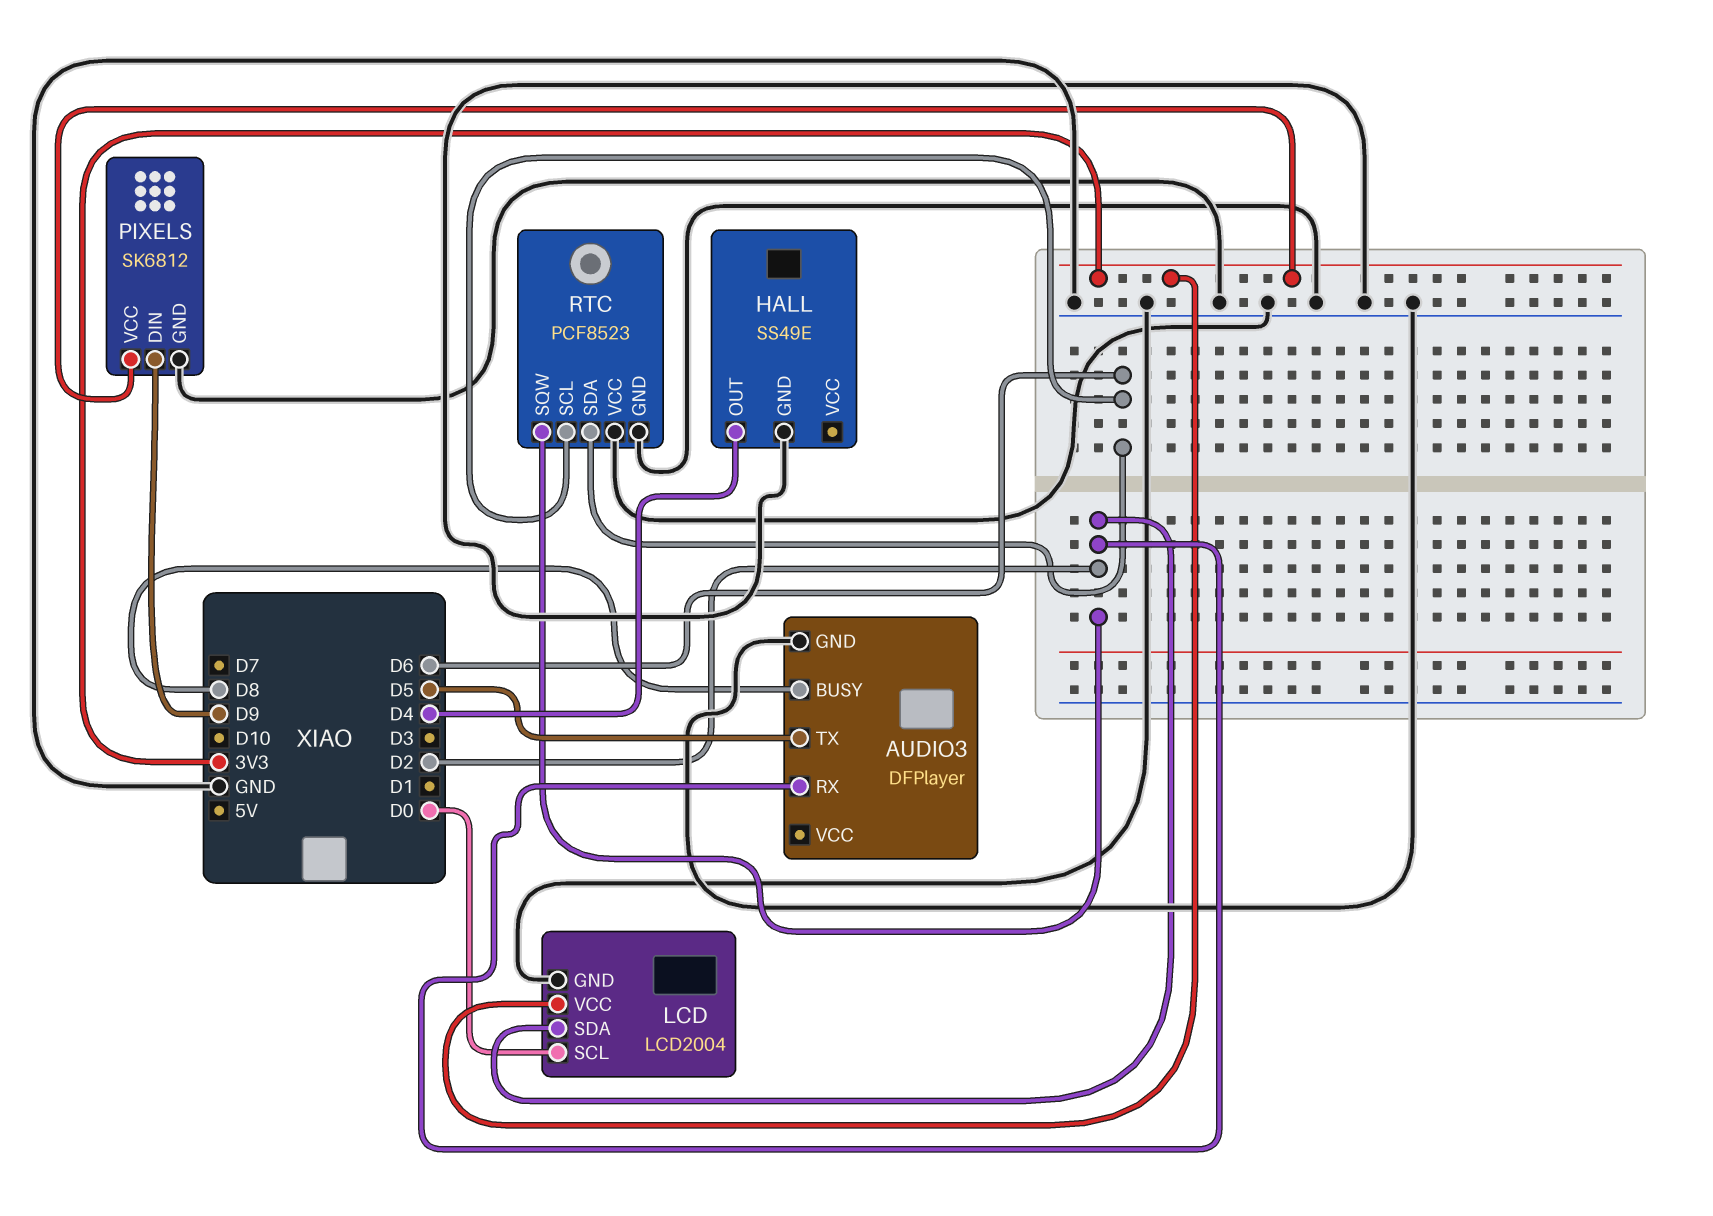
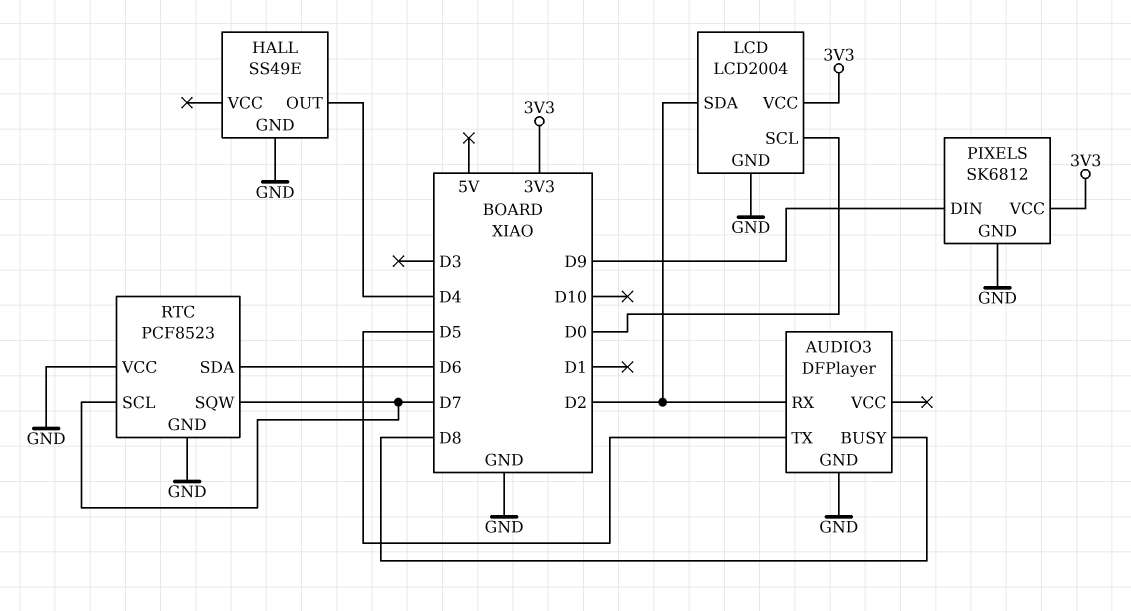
RTC pin SCL: D6 -> D7
RTC pin SQW: D2 -> D7

